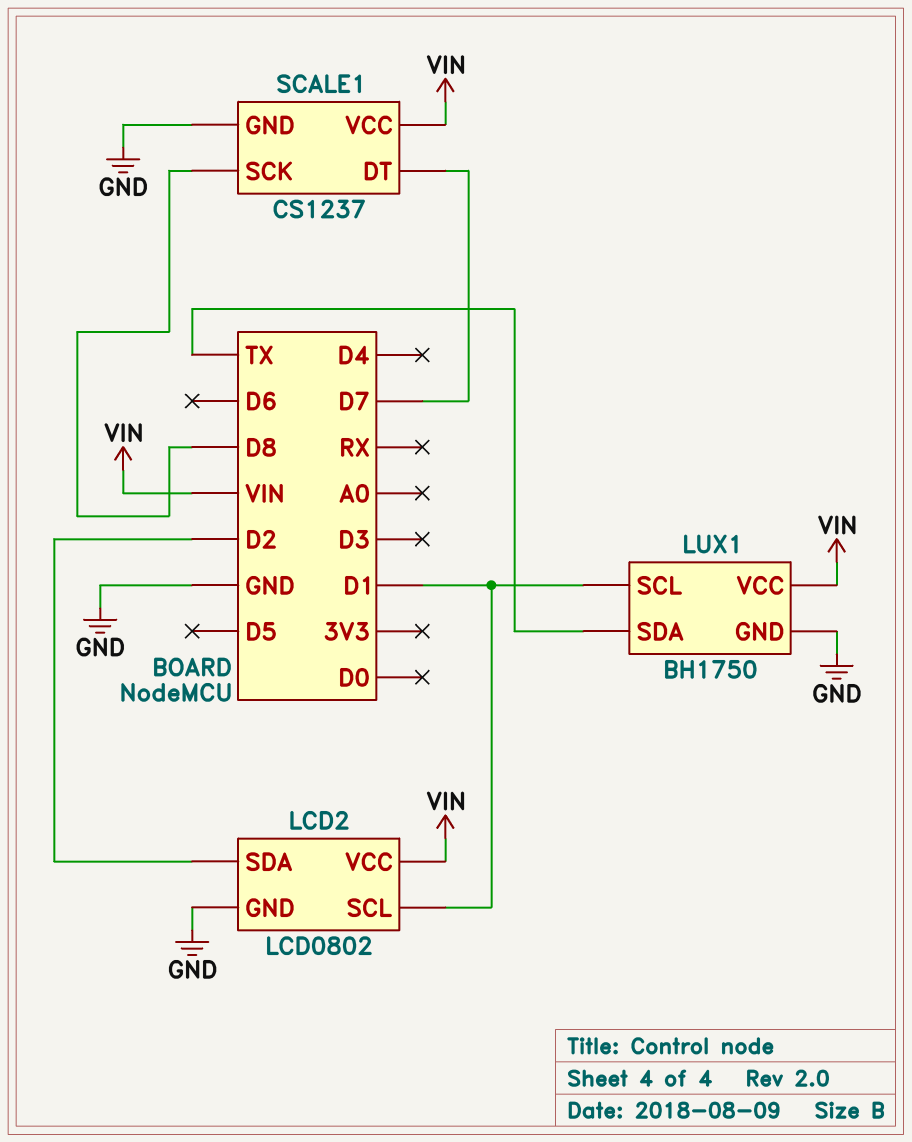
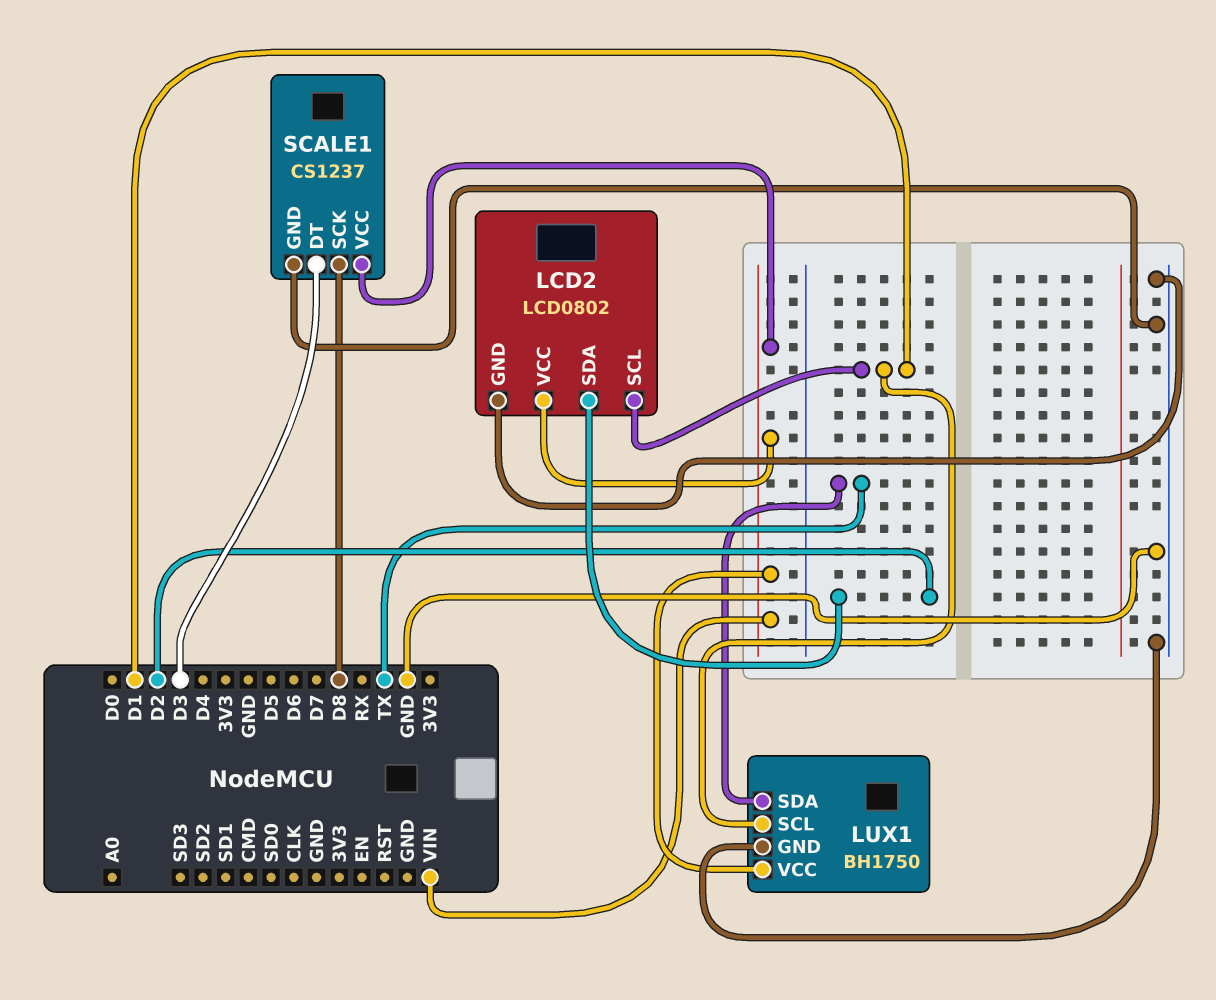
SCALE1 pin DT: D7 -> D3

